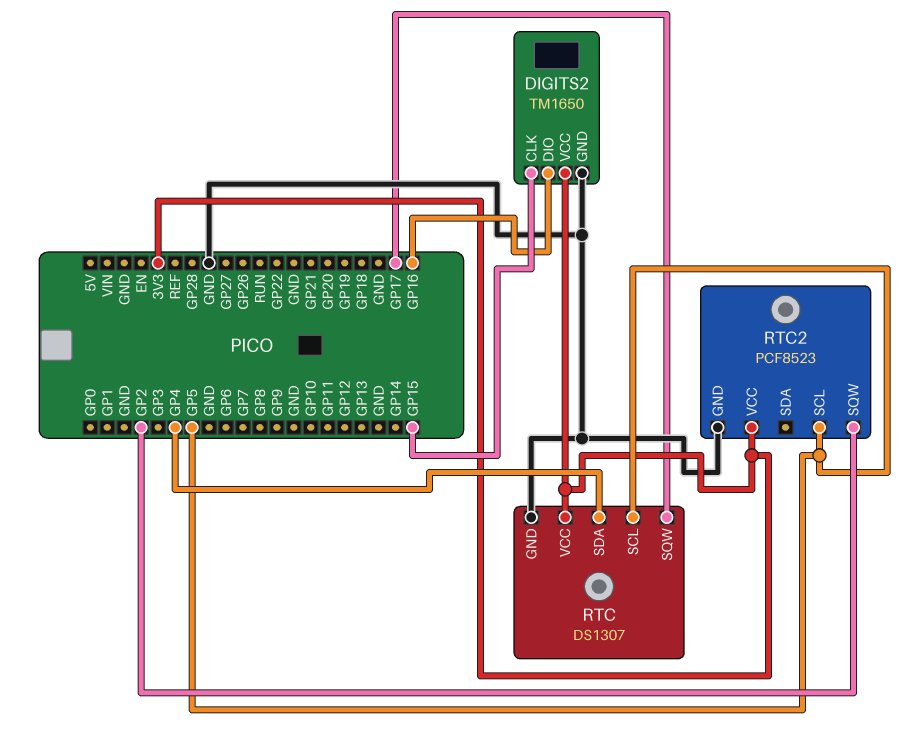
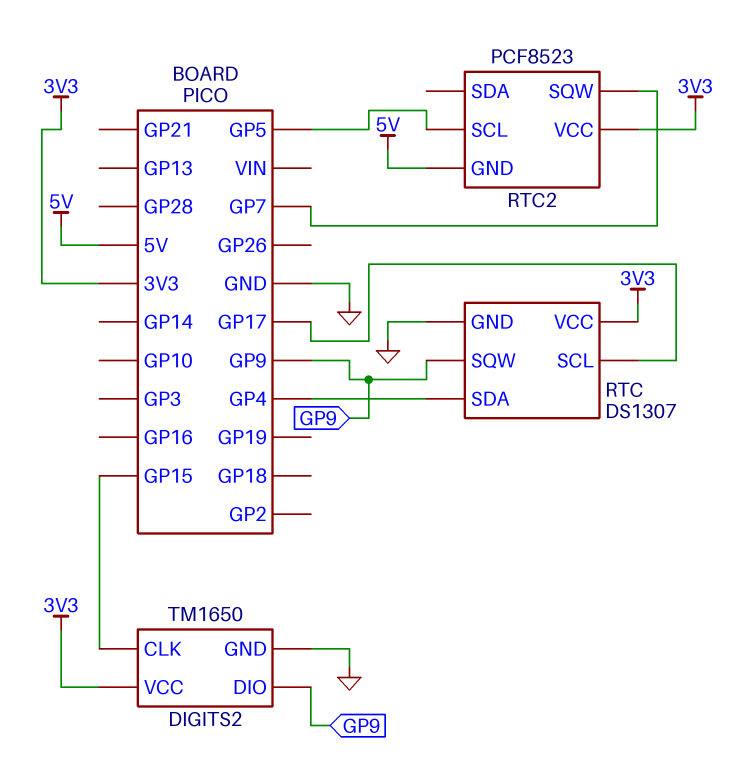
DIGITS2 pin DIO: GP16 -> GP9
RTC pin SCL: GP5 -> GP17
RTC pin SQW: GP17 -> GP9
RTC2 pin GND: GND -> 5V
RTC2 pin SQW: GP2 -> GP7

